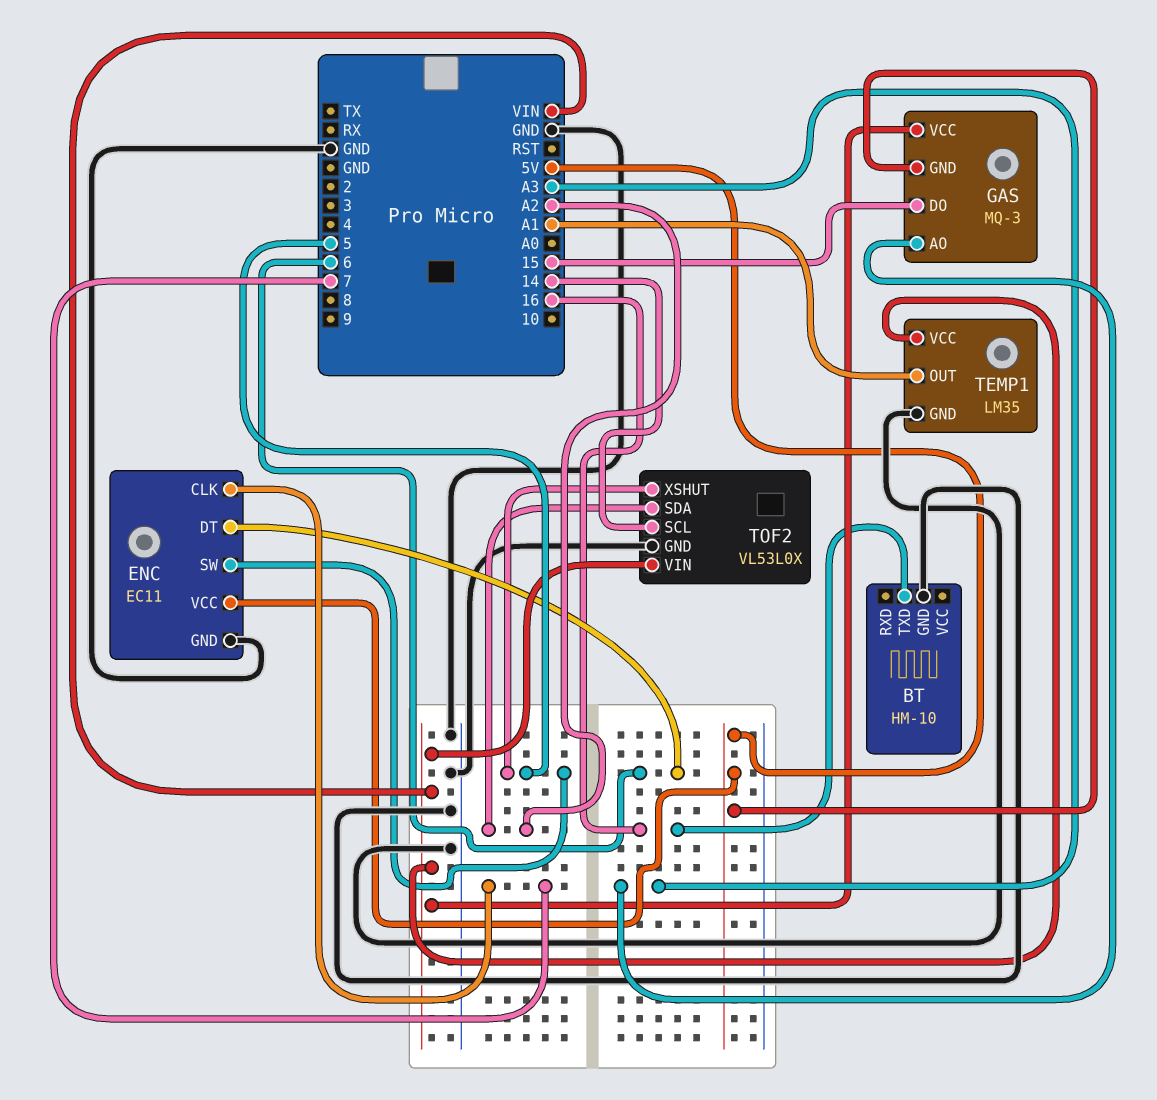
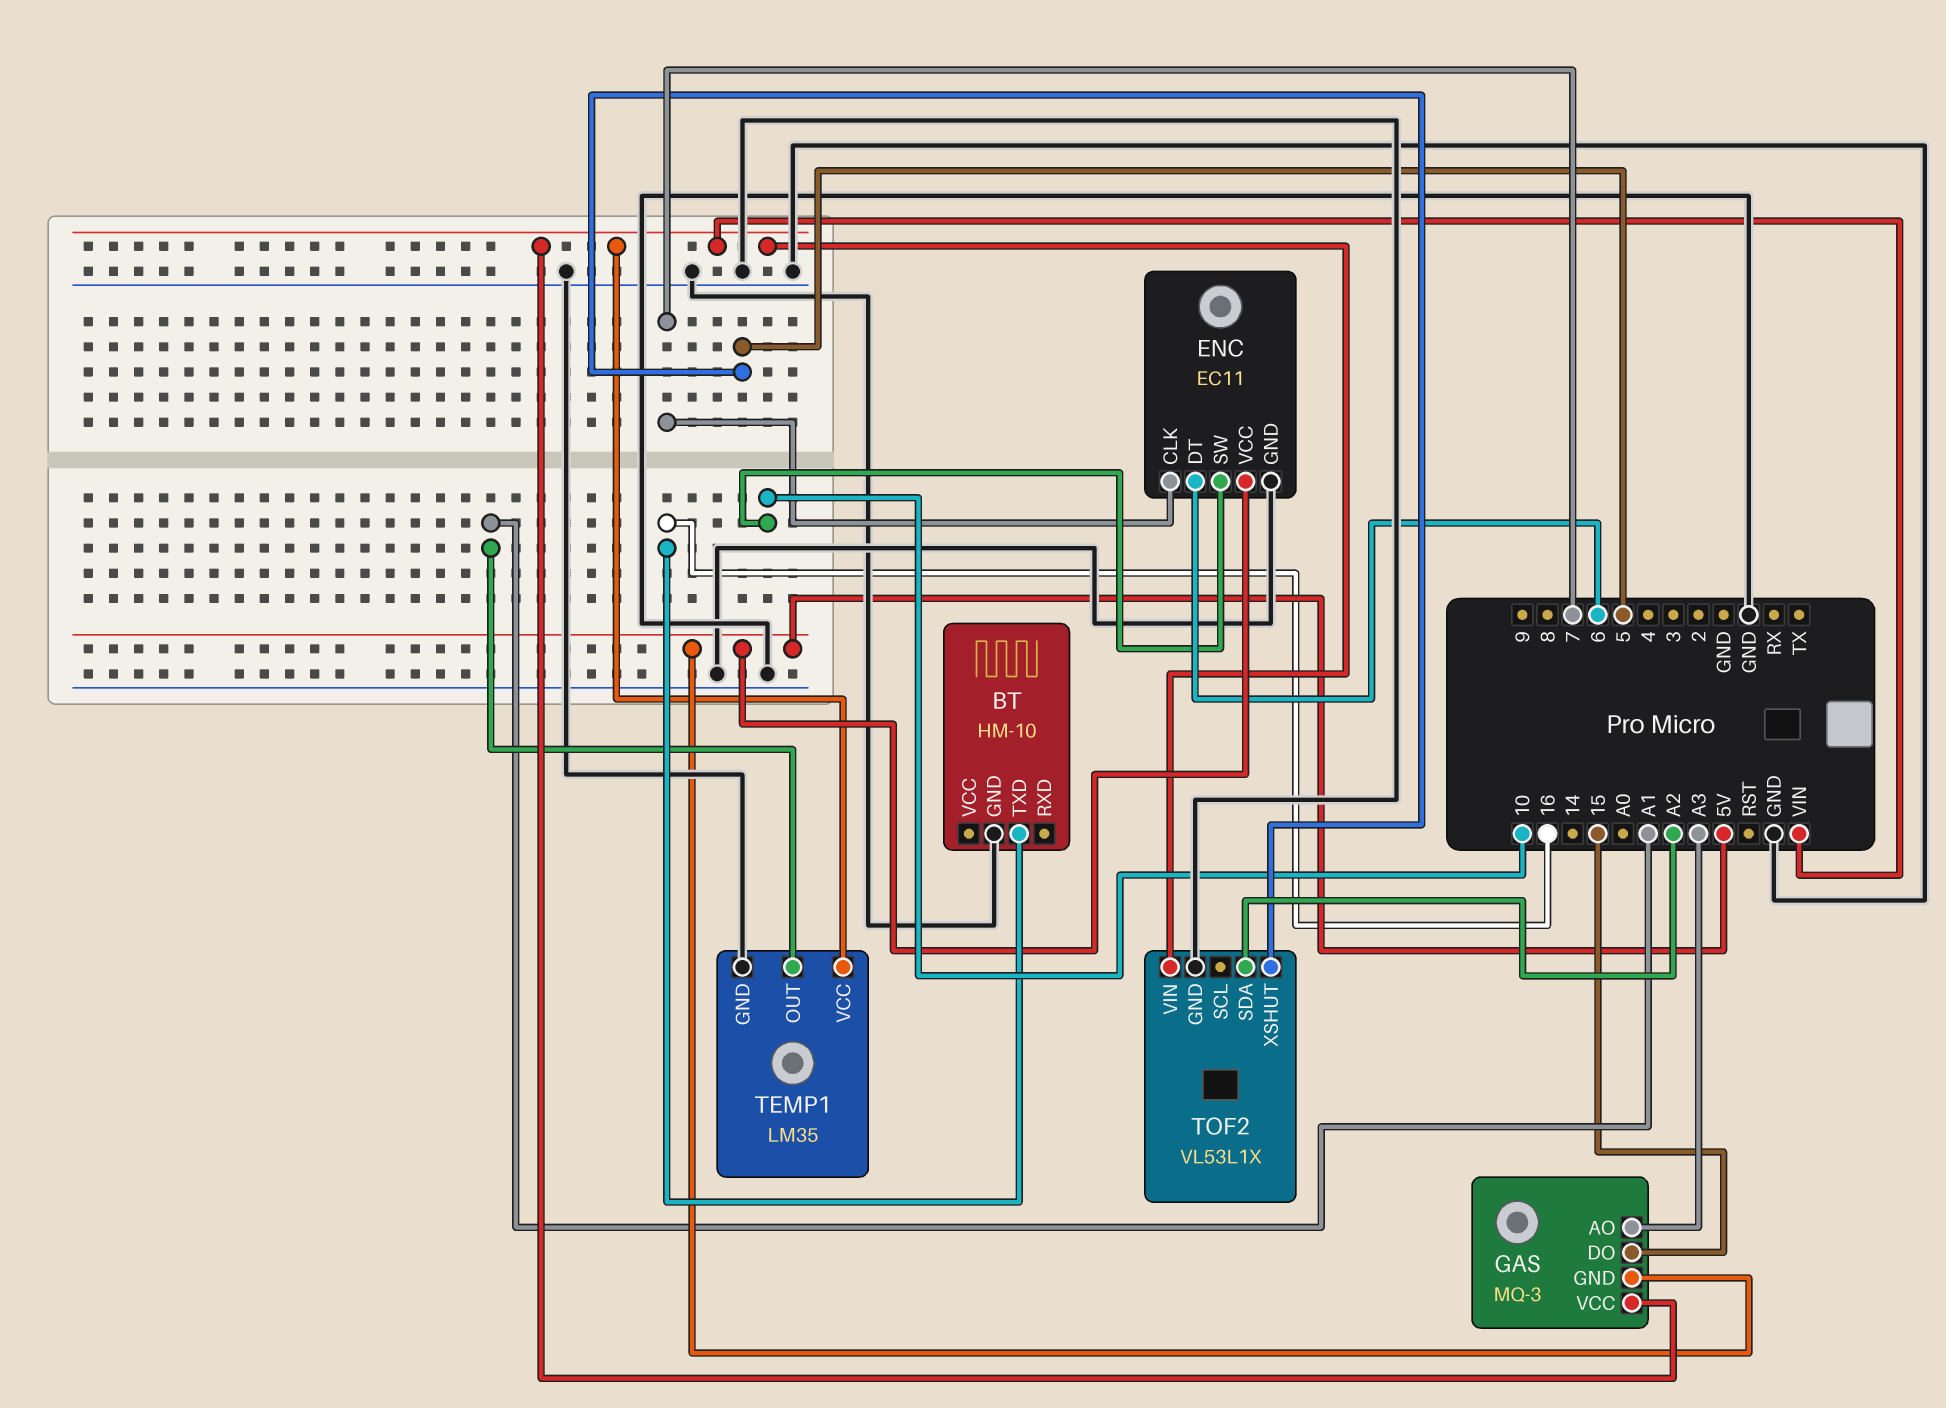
ENC pin SW: 5 -> 10
TOF2: VL53L0X -> VL53L1X
TOF2 pin SCL: 14 -> none

